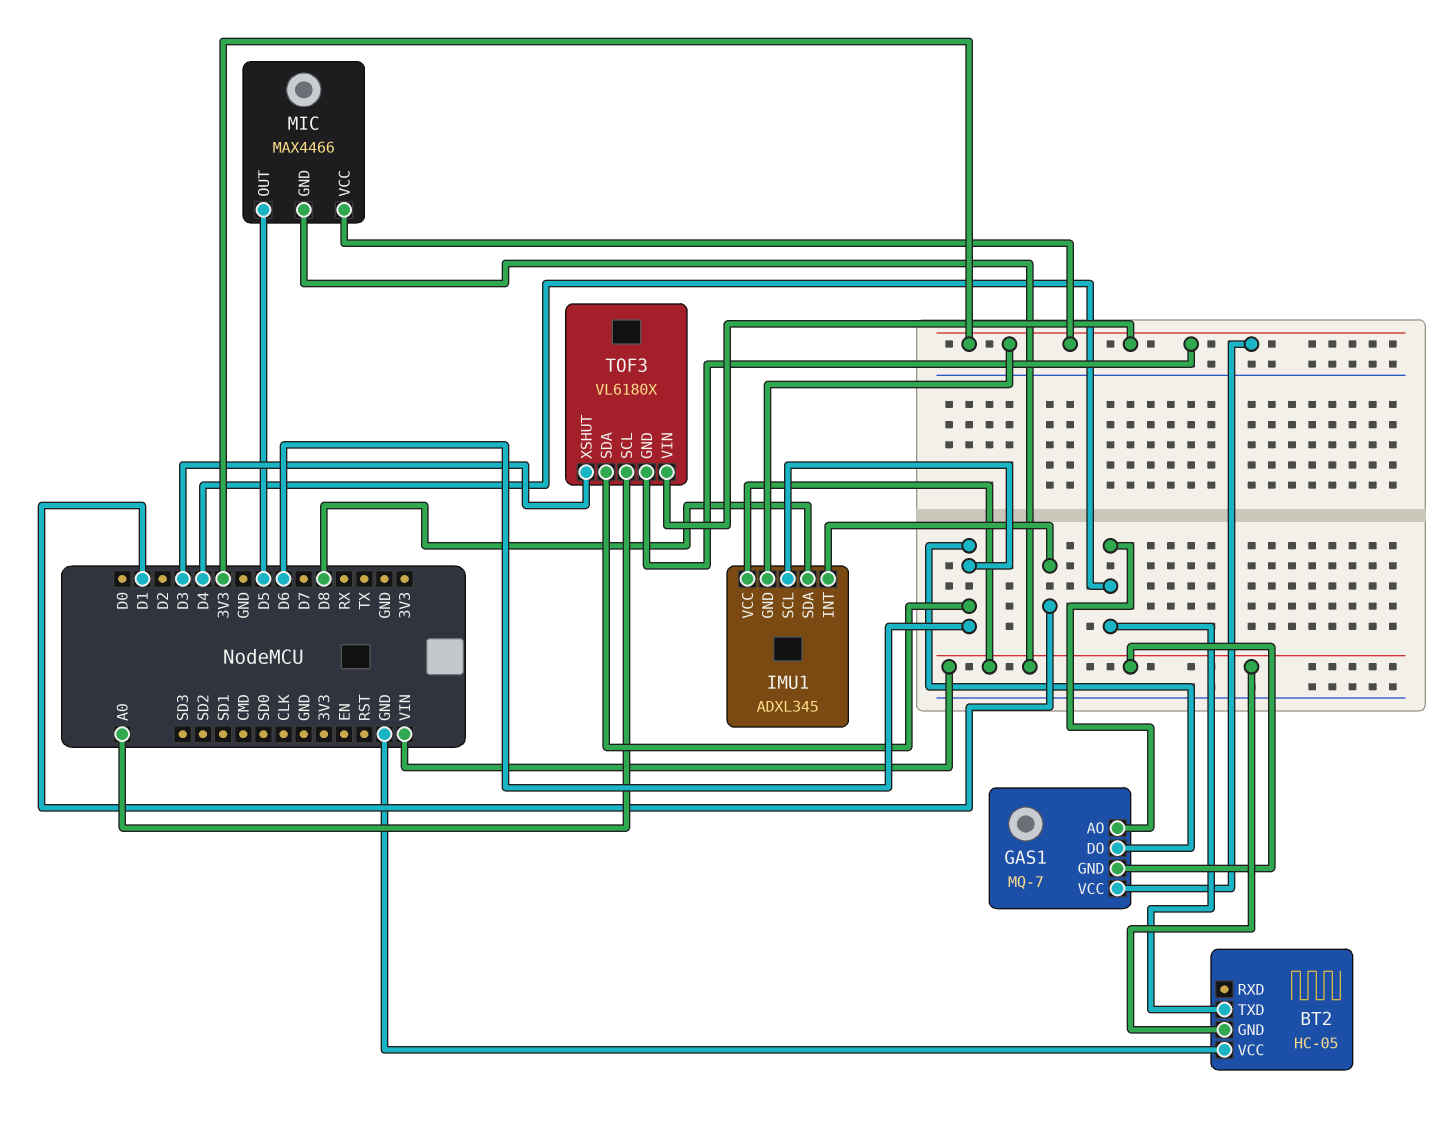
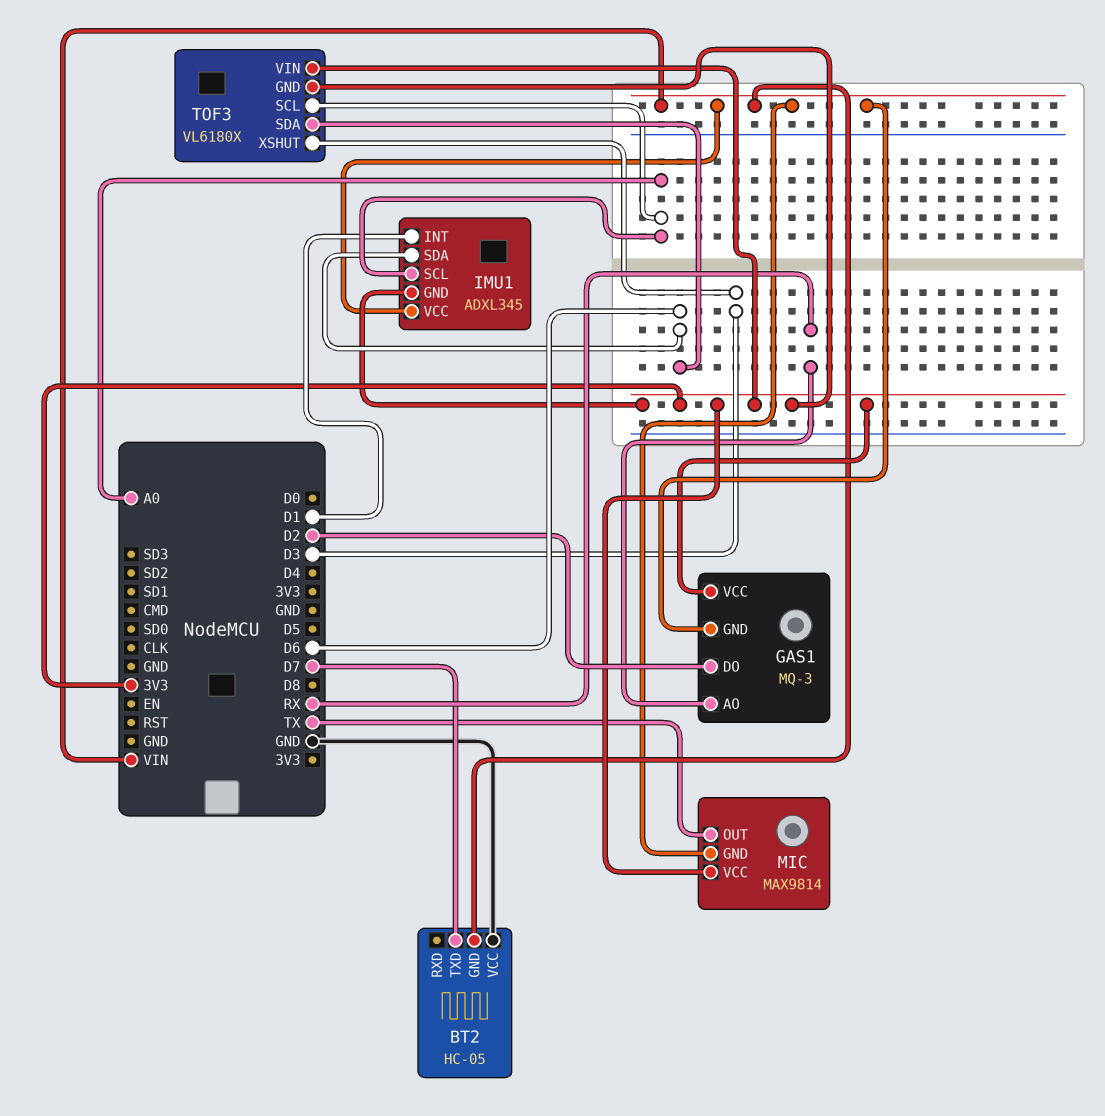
BT2 pin TXD: D4 -> D7
GAS1: MQ-7 -> MQ-3
GAS1 pin AO: D4 -> RX
GAS1 pin DO: D6 -> D2
IMU1 pin SCL: D6 -> A0
IMU1 pin SDA: D8 -> D6
MIC: MAX4466 -> MAX9814
MIC pin OUT: D5 -> TX

